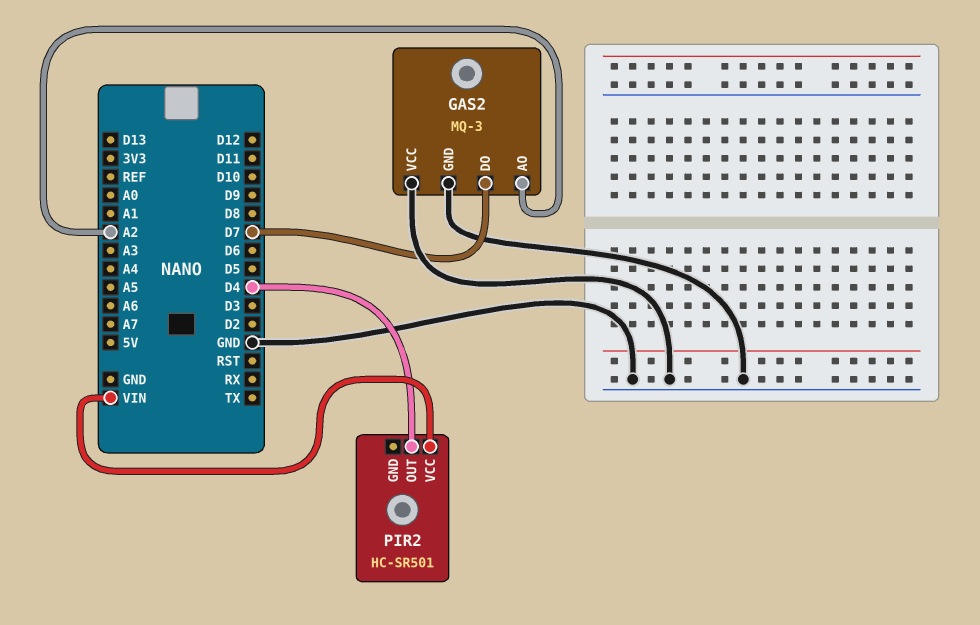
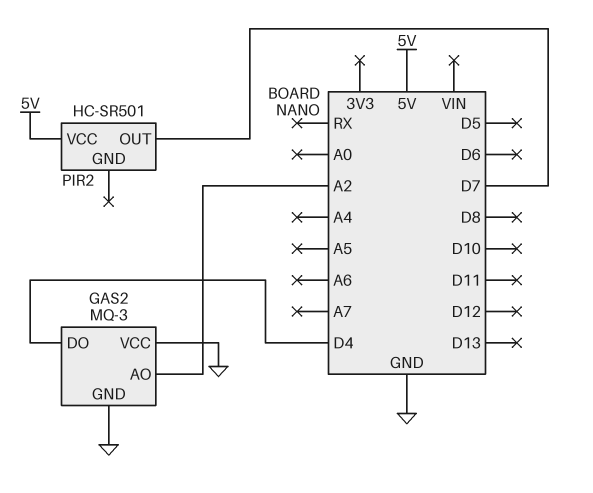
GAS2 pin DO: D7 -> D4
PIR2 pin OUT: D4 -> D7
PIR2 pin VCC: VIN -> 5V

